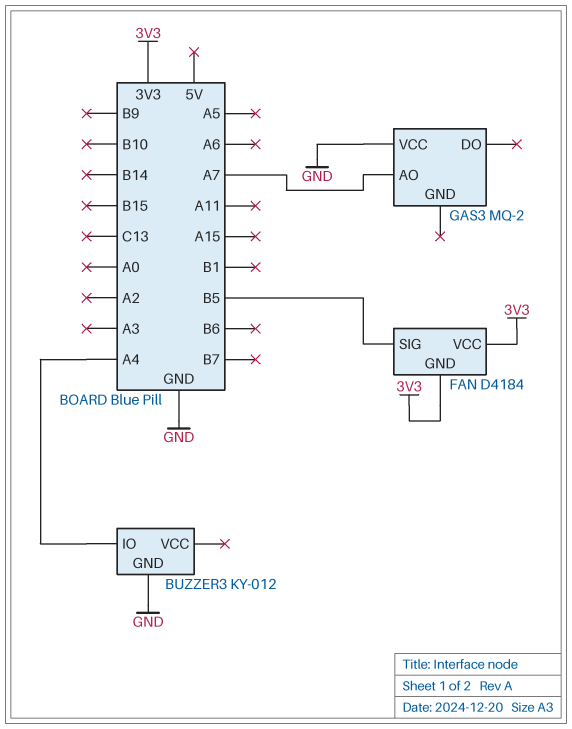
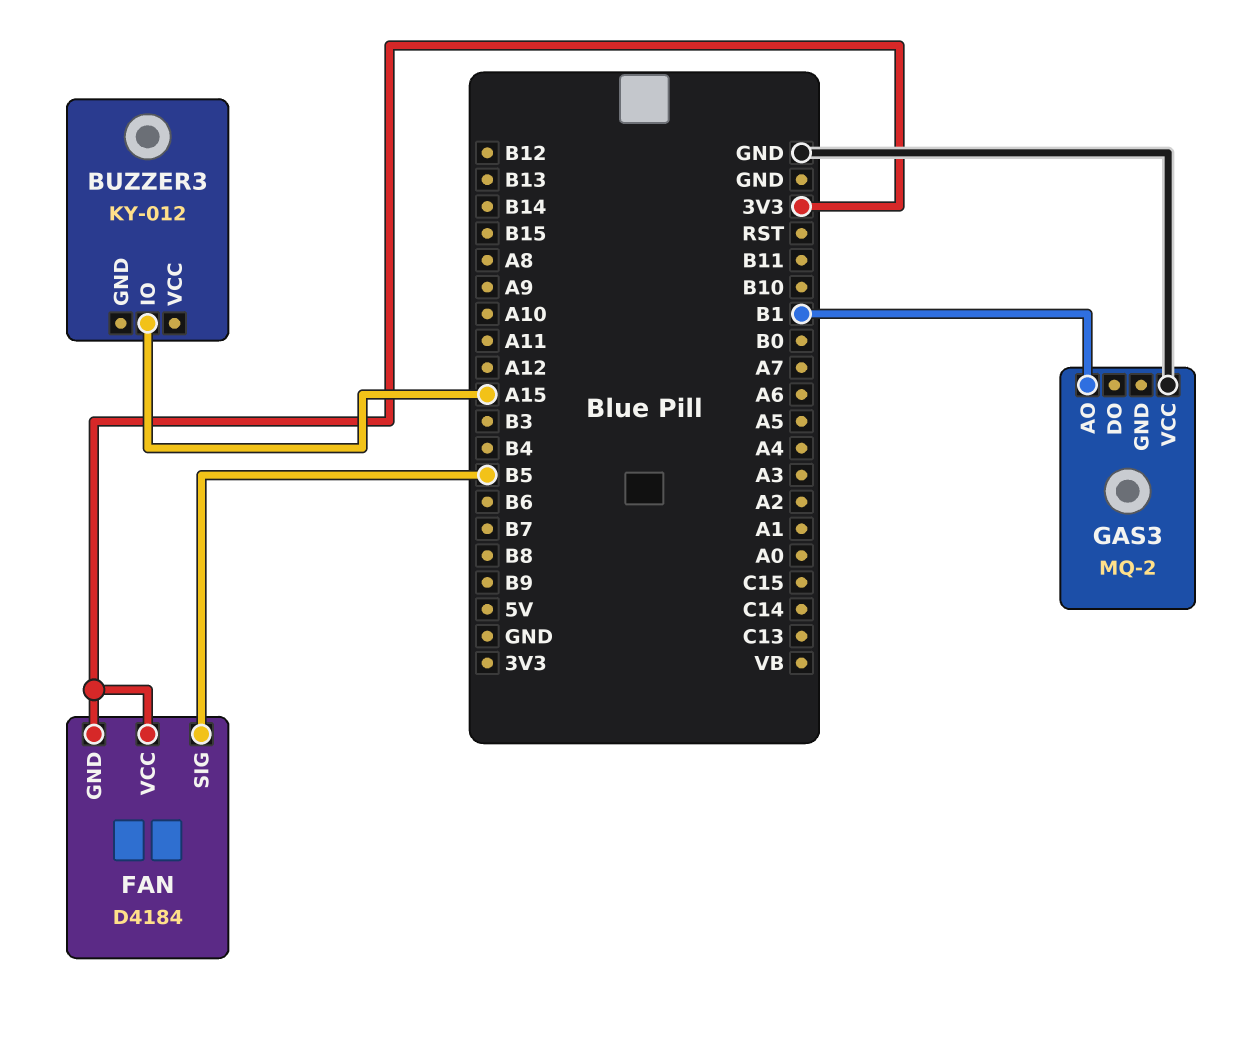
BUZZER3 pin GND: GND -> none
BUZZER3 pin IO: A4 -> A15
GAS3 pin AO: A7 -> B1

